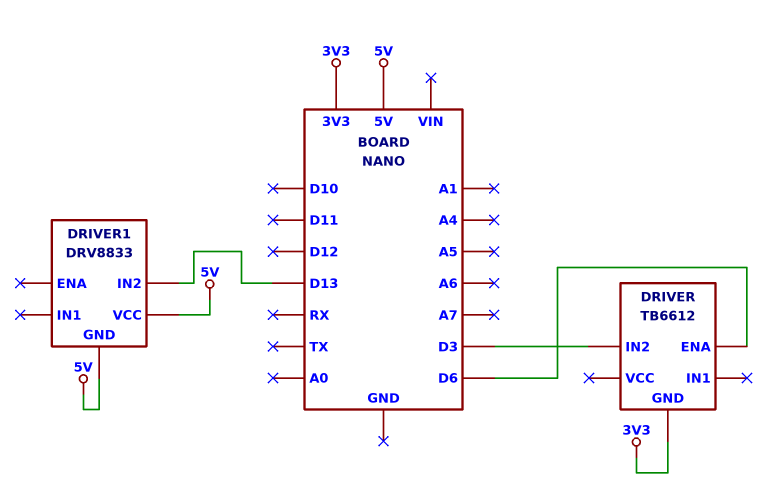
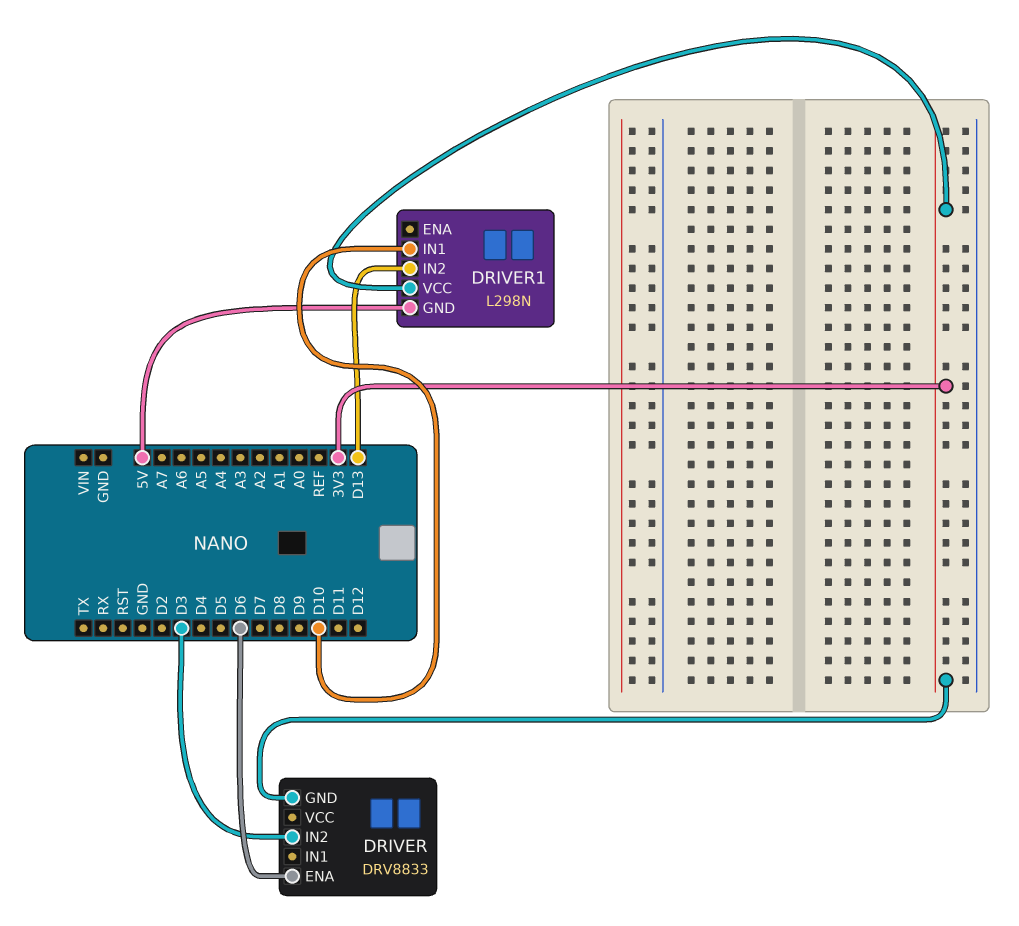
DRIVER: TB6612 -> DRV8833
DRIVER1: DRV8833 -> L298N
DRIVER1 pin IN1: none -> D10
DRIVER1 pin VCC: 5V -> 3V3

